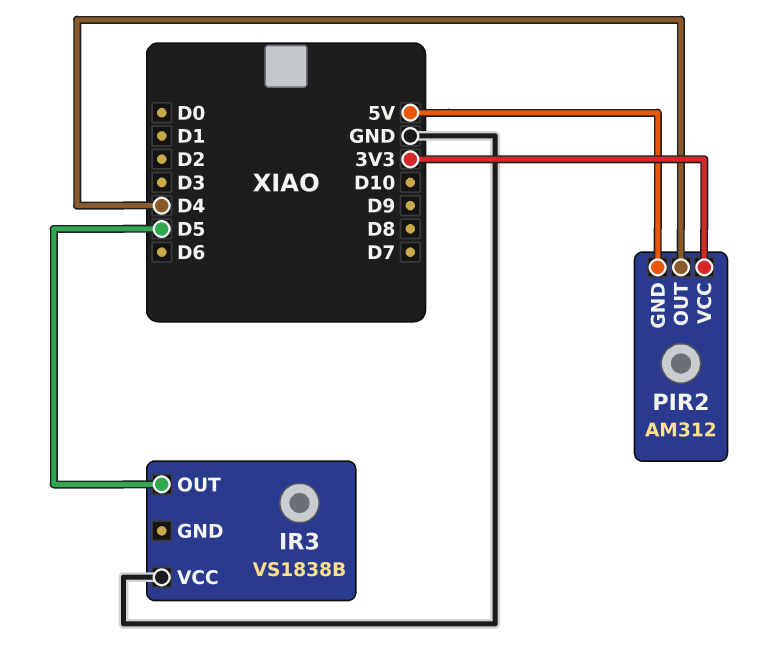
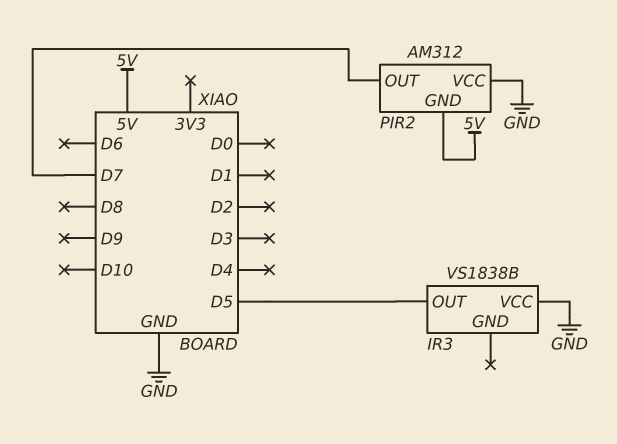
PIR2 pin OUT: D4 -> D7
PIR2 pin VCC: 3V3 -> GND

